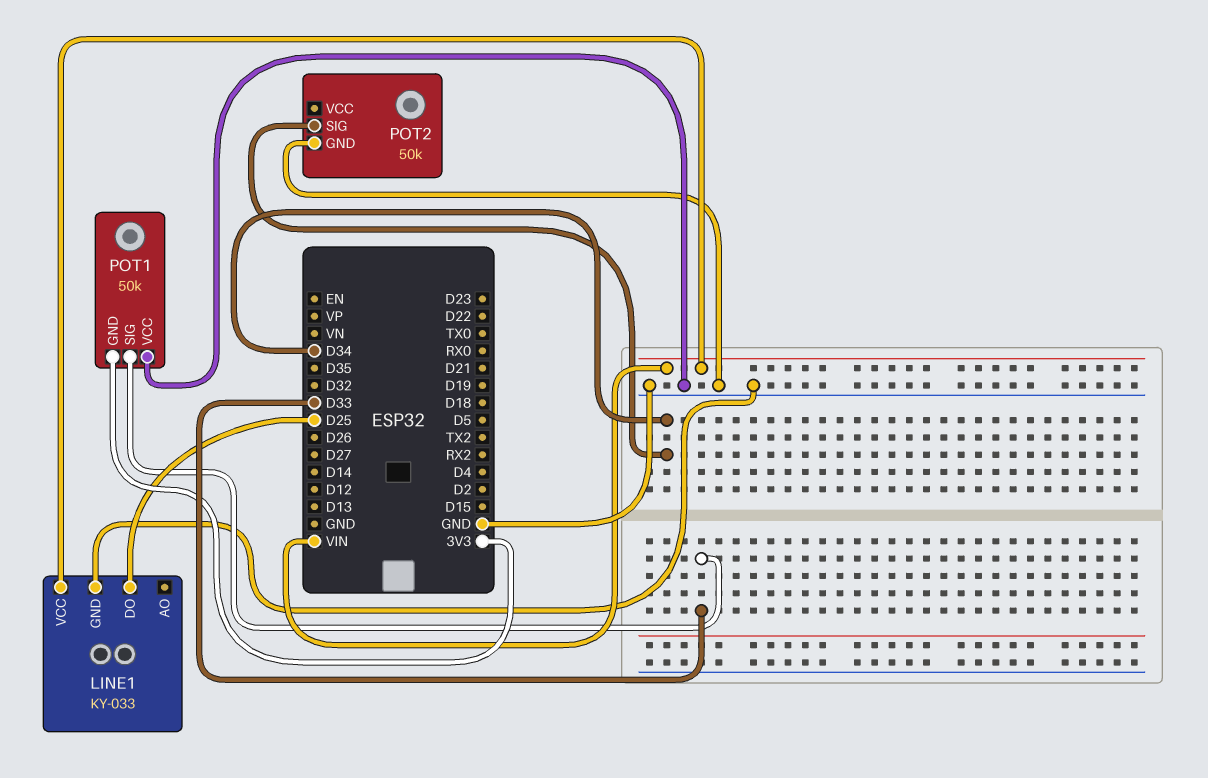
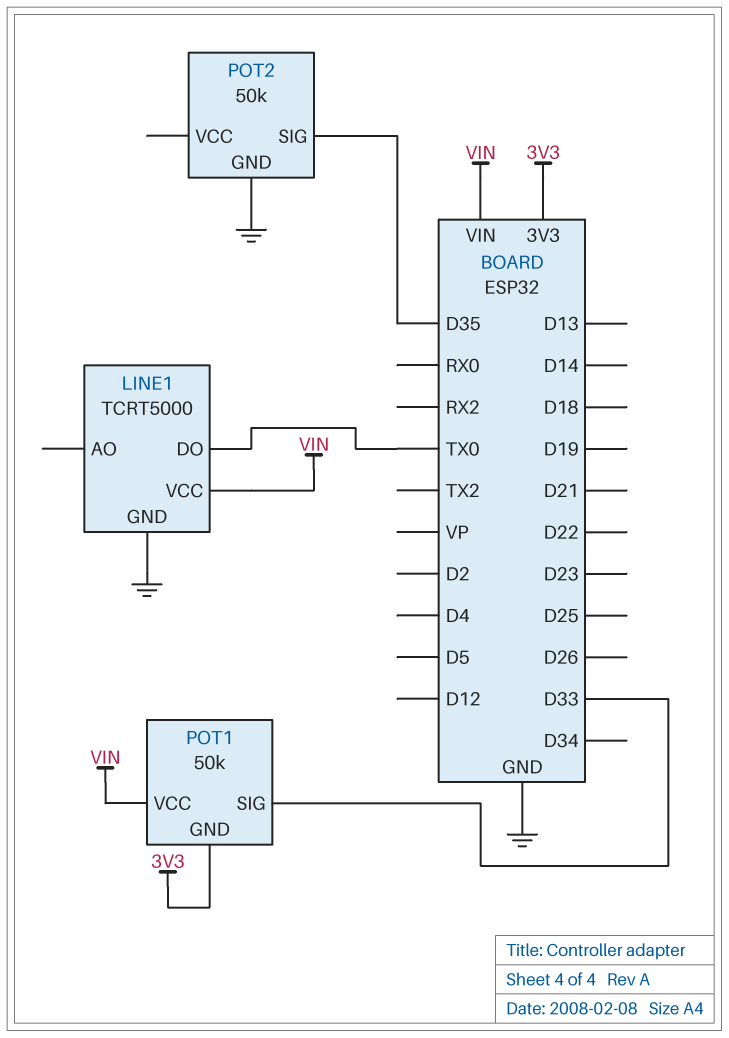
LINE1: KY-033 -> TCRT5000
LINE1 pin DO: D25 -> TX0
POT1 pin VCC: GND -> VIN
POT2 pin SIG: D34 -> D35

